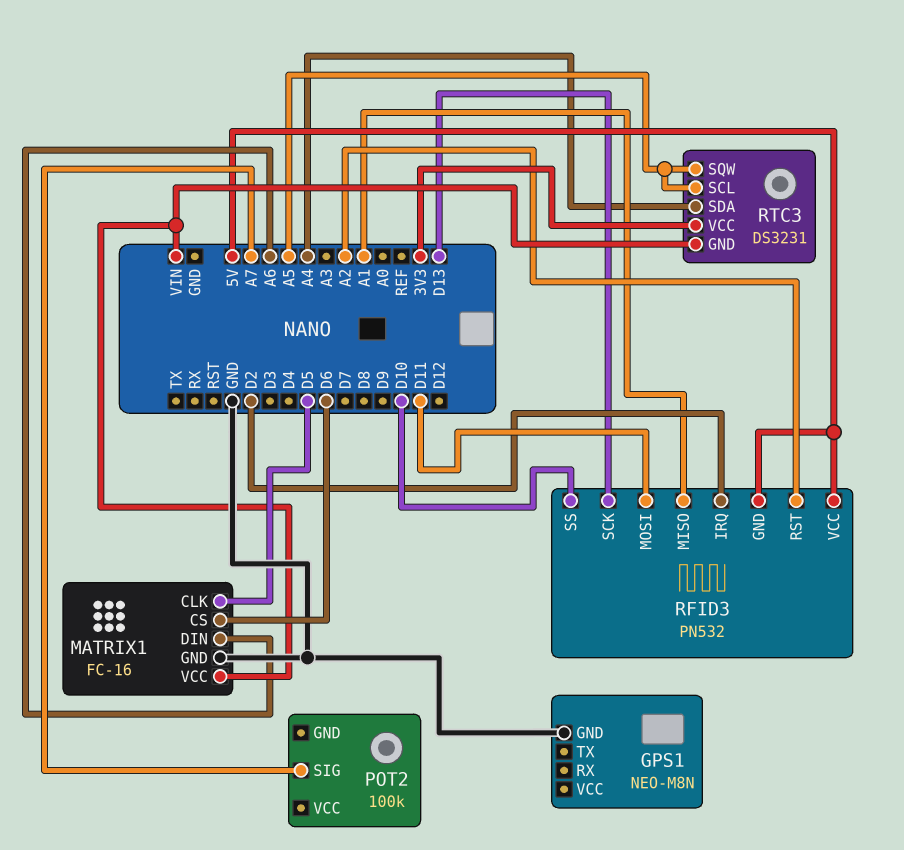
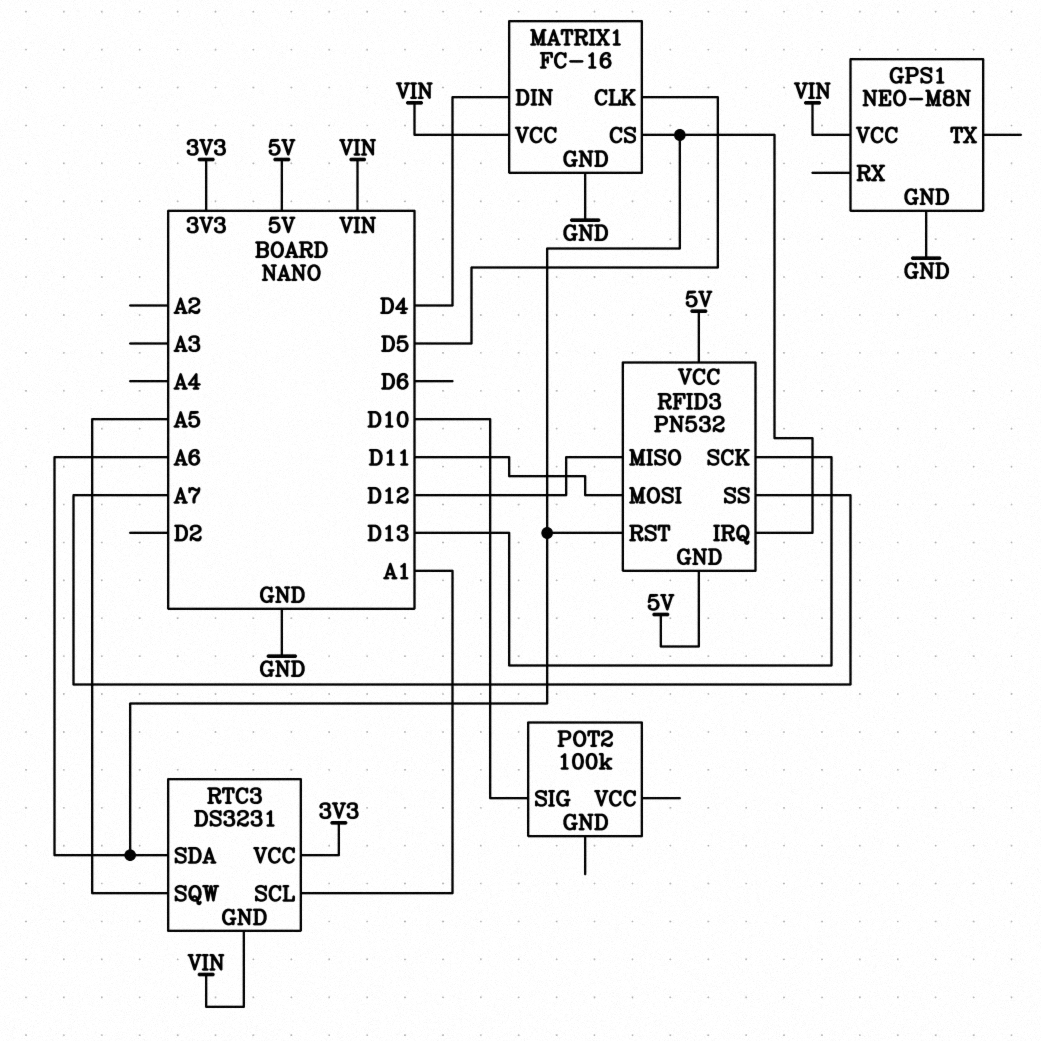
GPS1 pin VCC: none -> VIN
MATRIX1 pin CS: D6 -> A6
MATRIX1 pin DIN: A6 -> D4
POT2 pin SIG: A7 -> D10
RFID3 pin IRQ: D2 -> A6
RFID3 pin MISO: A1 -> D12
RFID3 pin RST: A2 -> A6
RFID3 pin SS: D10 -> A7
RTC3 pin SCL: A5 -> A1
RTC3 pin SDA: A4 -> A6

